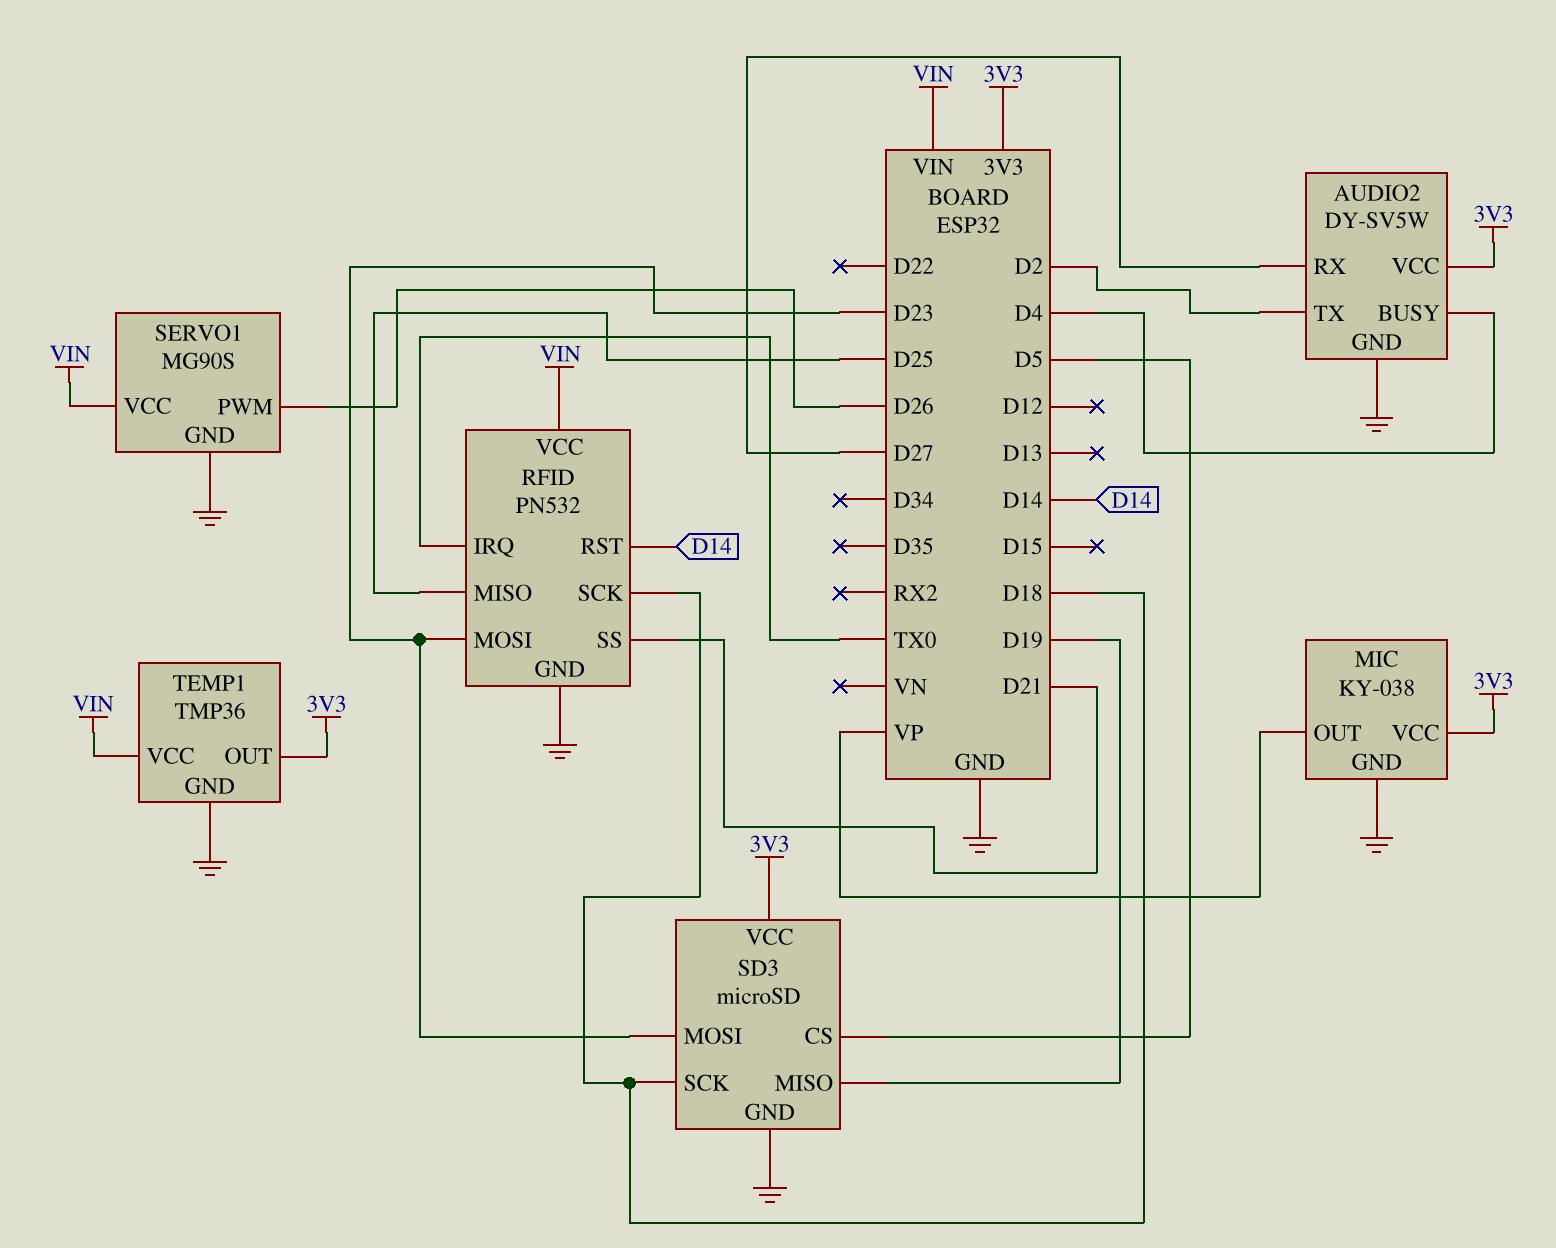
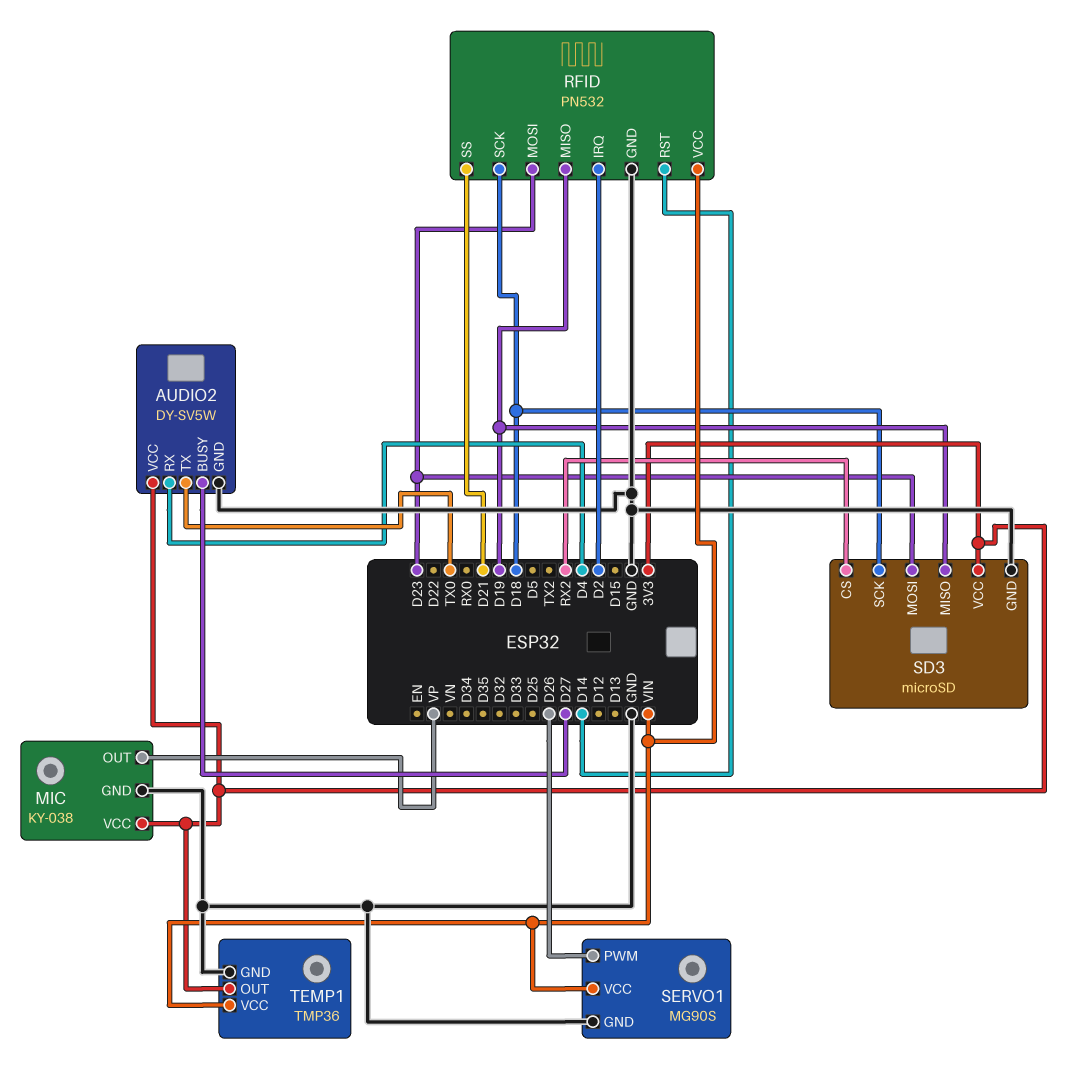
AUDIO2 pin BUSY: D4 -> D27
AUDIO2 pin RX: D27 -> D4
AUDIO2 pin TX: D2 -> TX0
RFID pin IRQ: TX0 -> D2
RFID pin MISO: D25 -> D19
SD3 pin CS: D5 -> RX2

